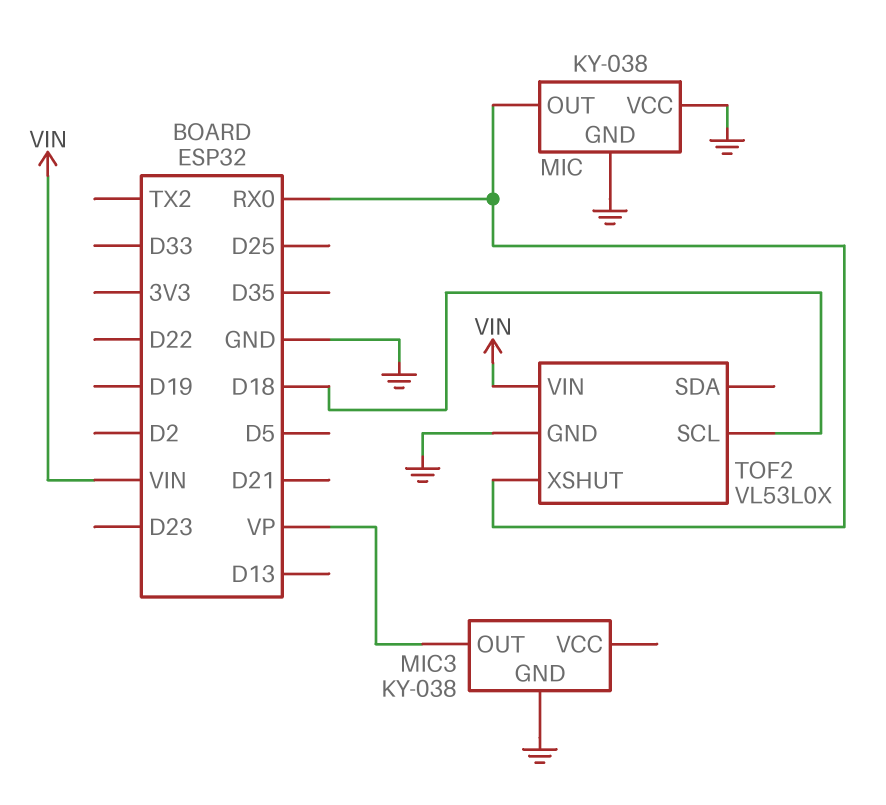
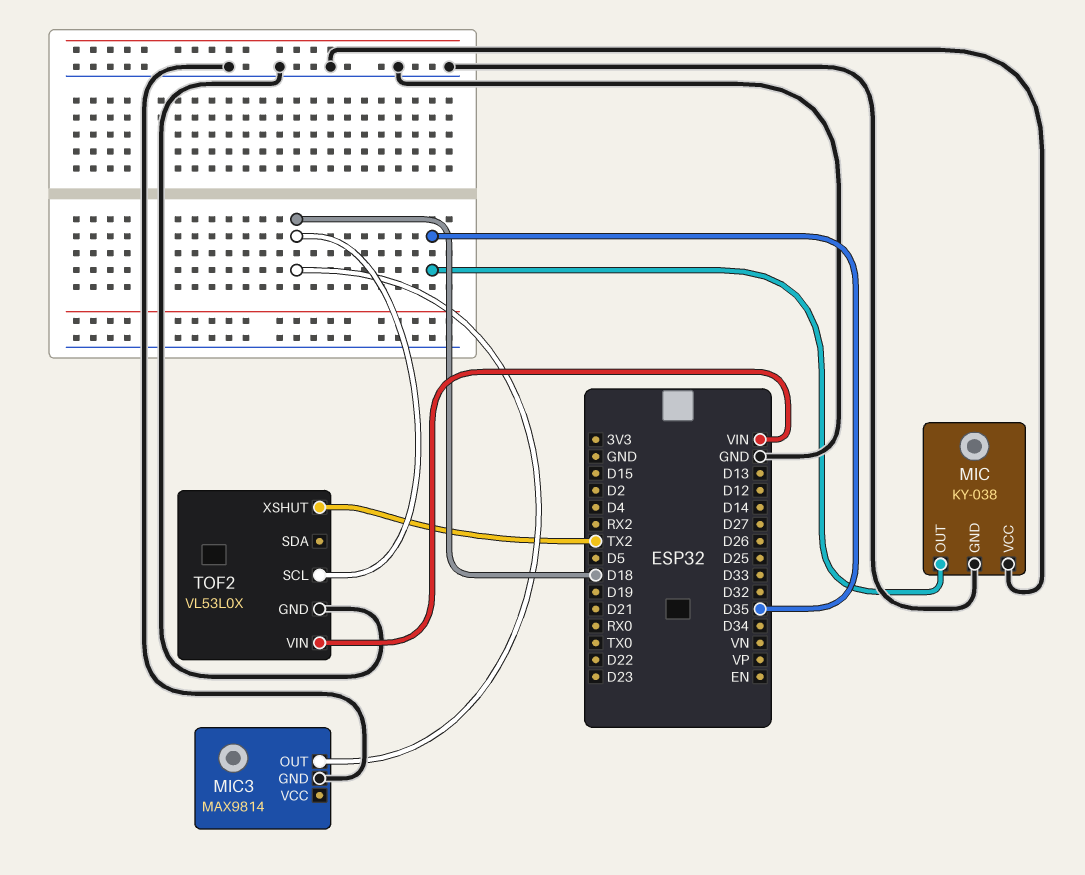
MIC pin OUT: RX0 -> D35
MIC3: KY-038 -> MAX9814
MIC3 pin OUT: VP -> D18
TOF2 pin XSHUT: RX0 -> TX2

